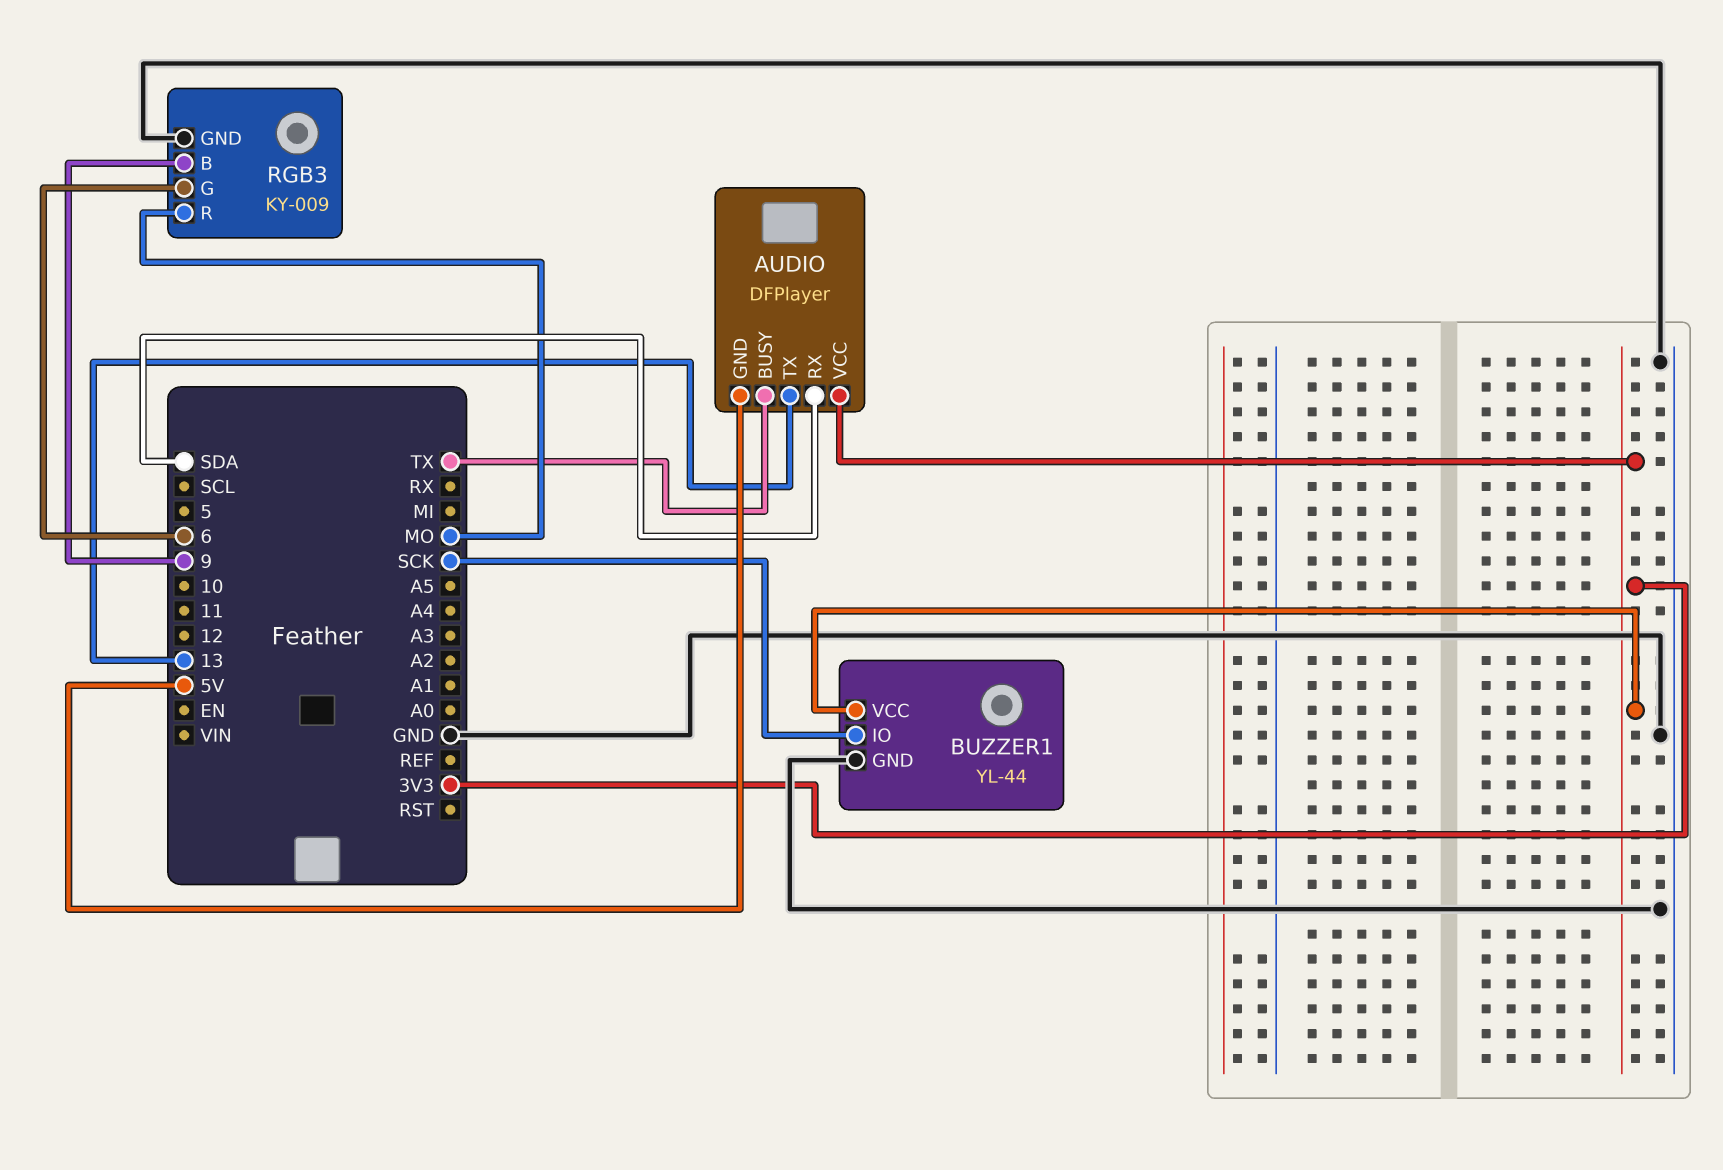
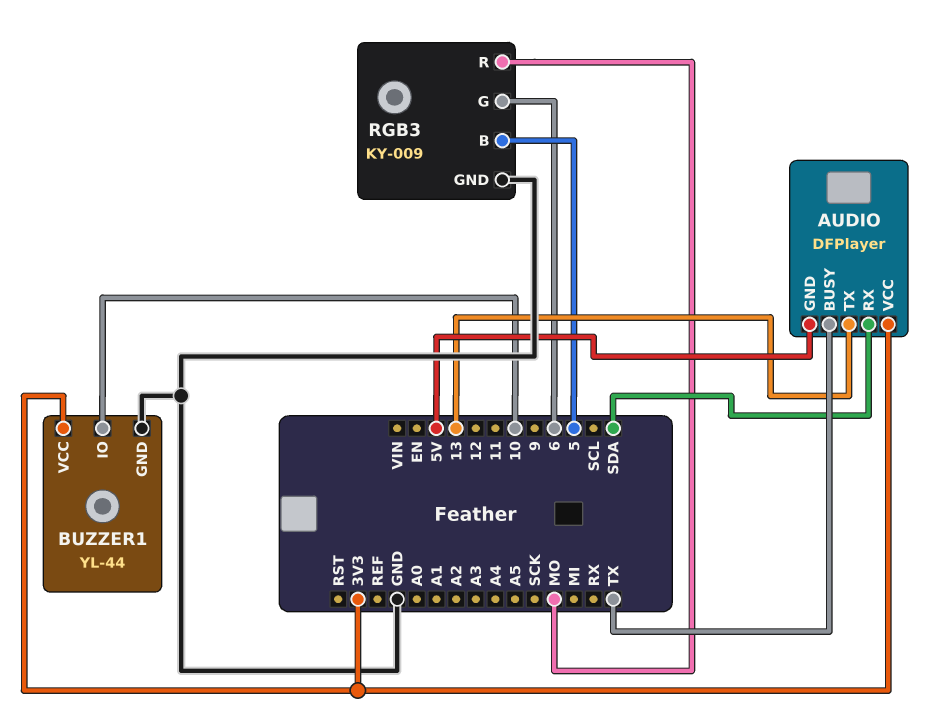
BUZZER1 pin IO: SCK -> 10
RGB3 pin B: 9 -> 5

